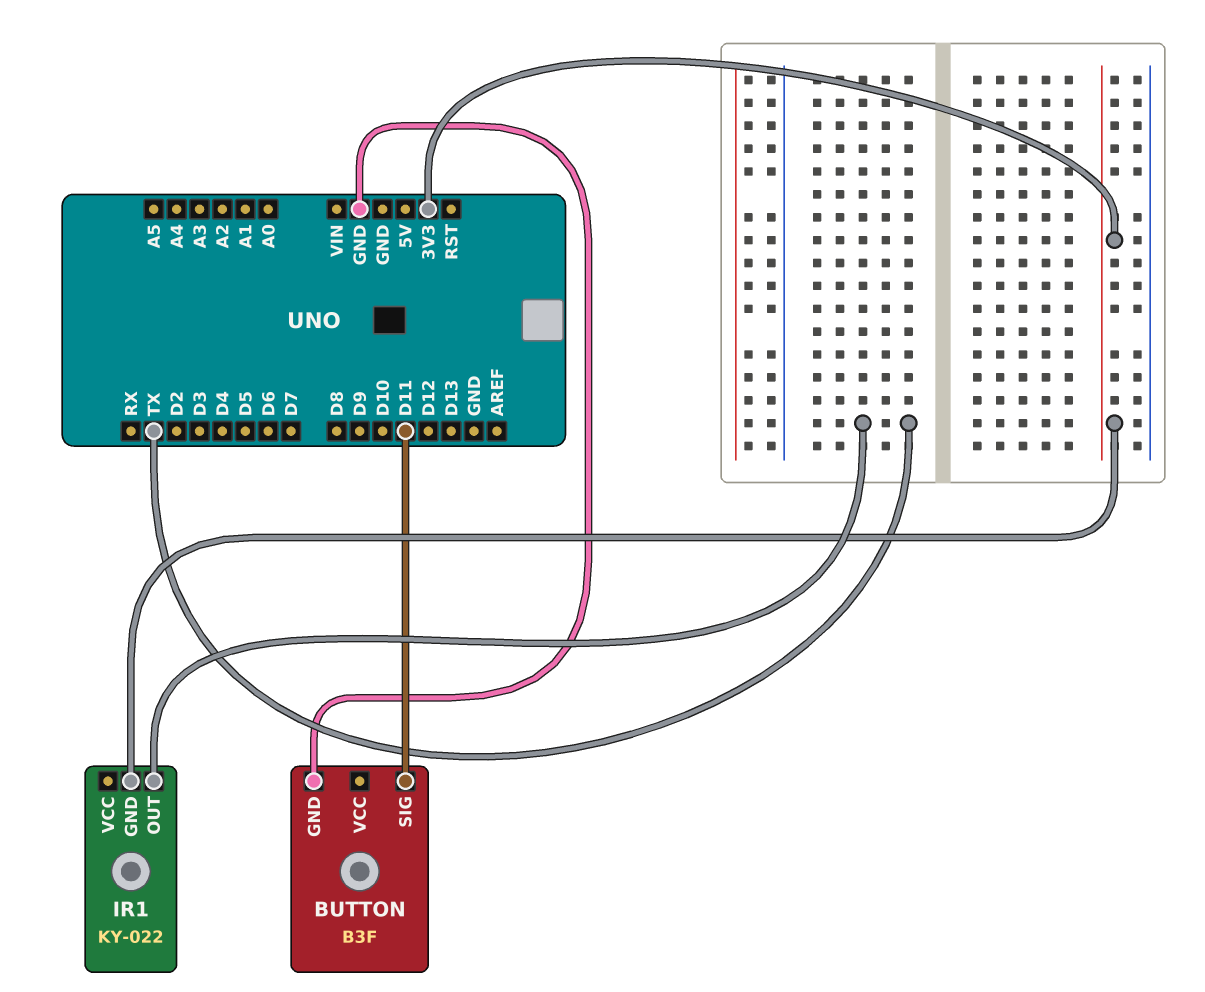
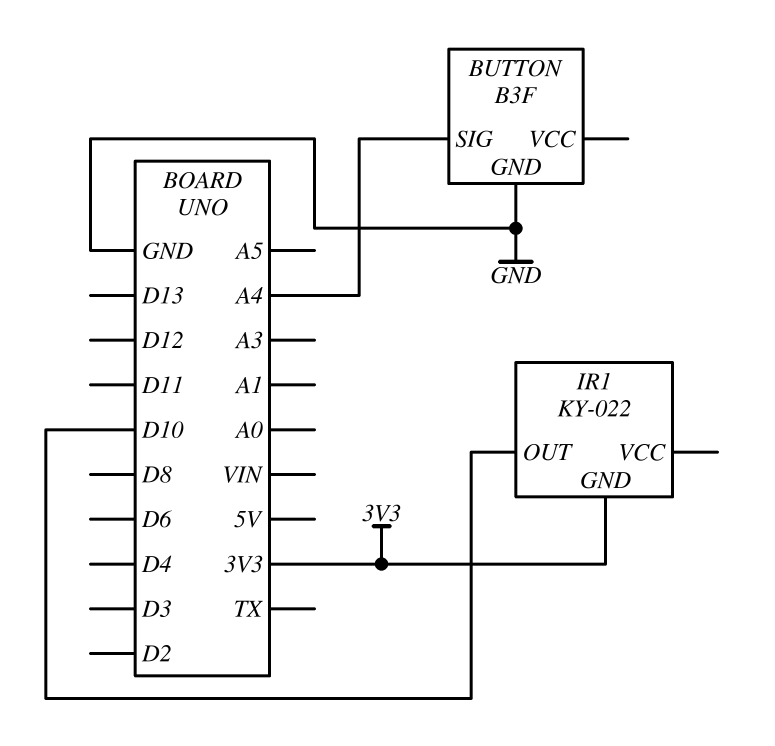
BUTTON pin SIG: D11 -> A4
IR1 pin OUT: TX -> D10

